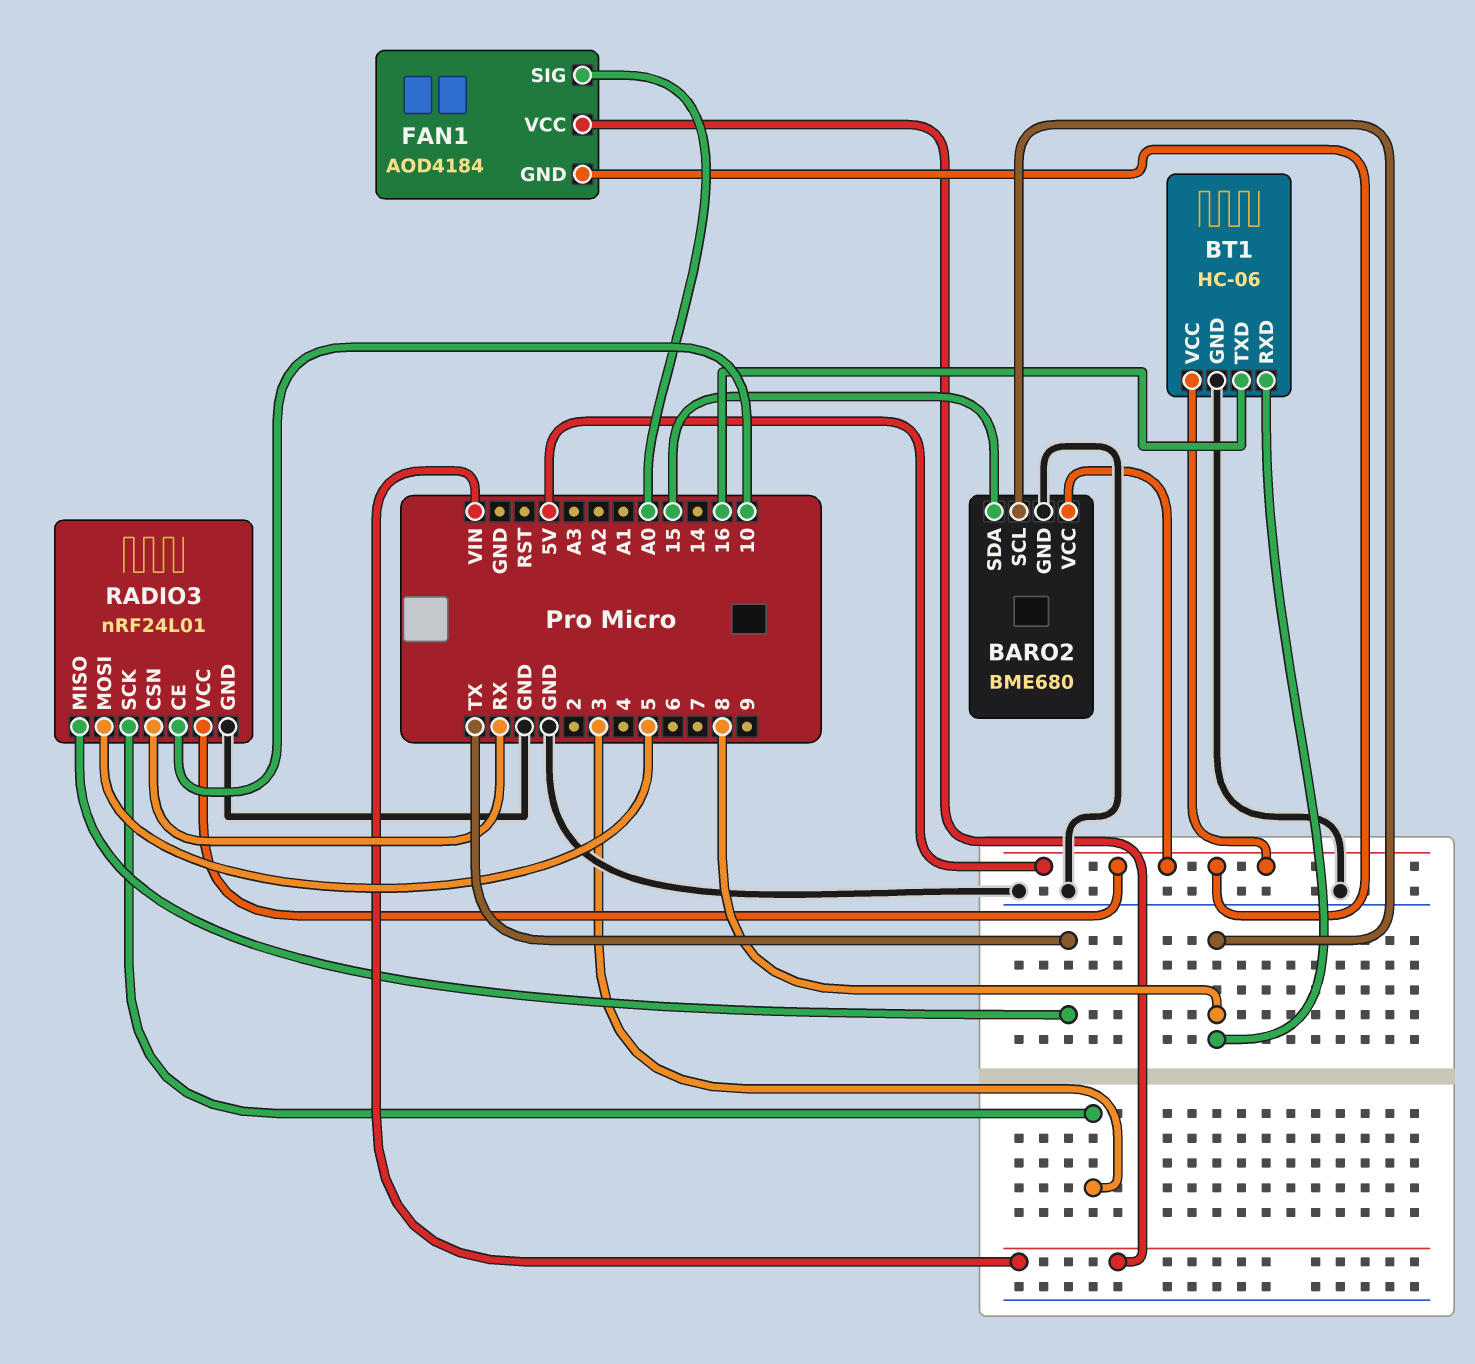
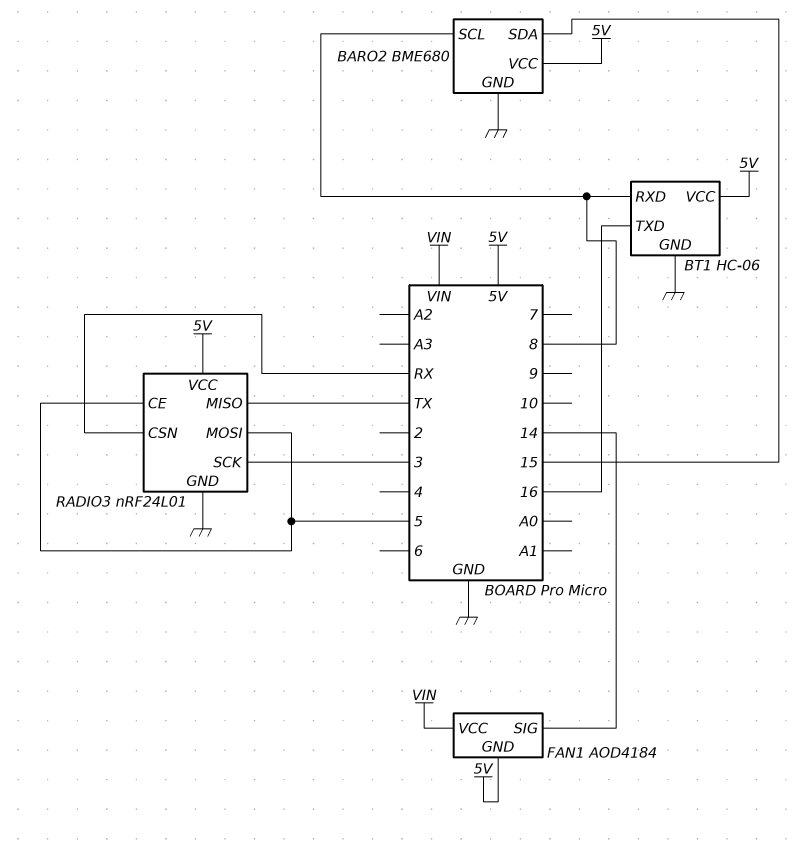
FAN1 pin SIG: A0 -> 14
RADIO3 pin CE: 10 -> 5

